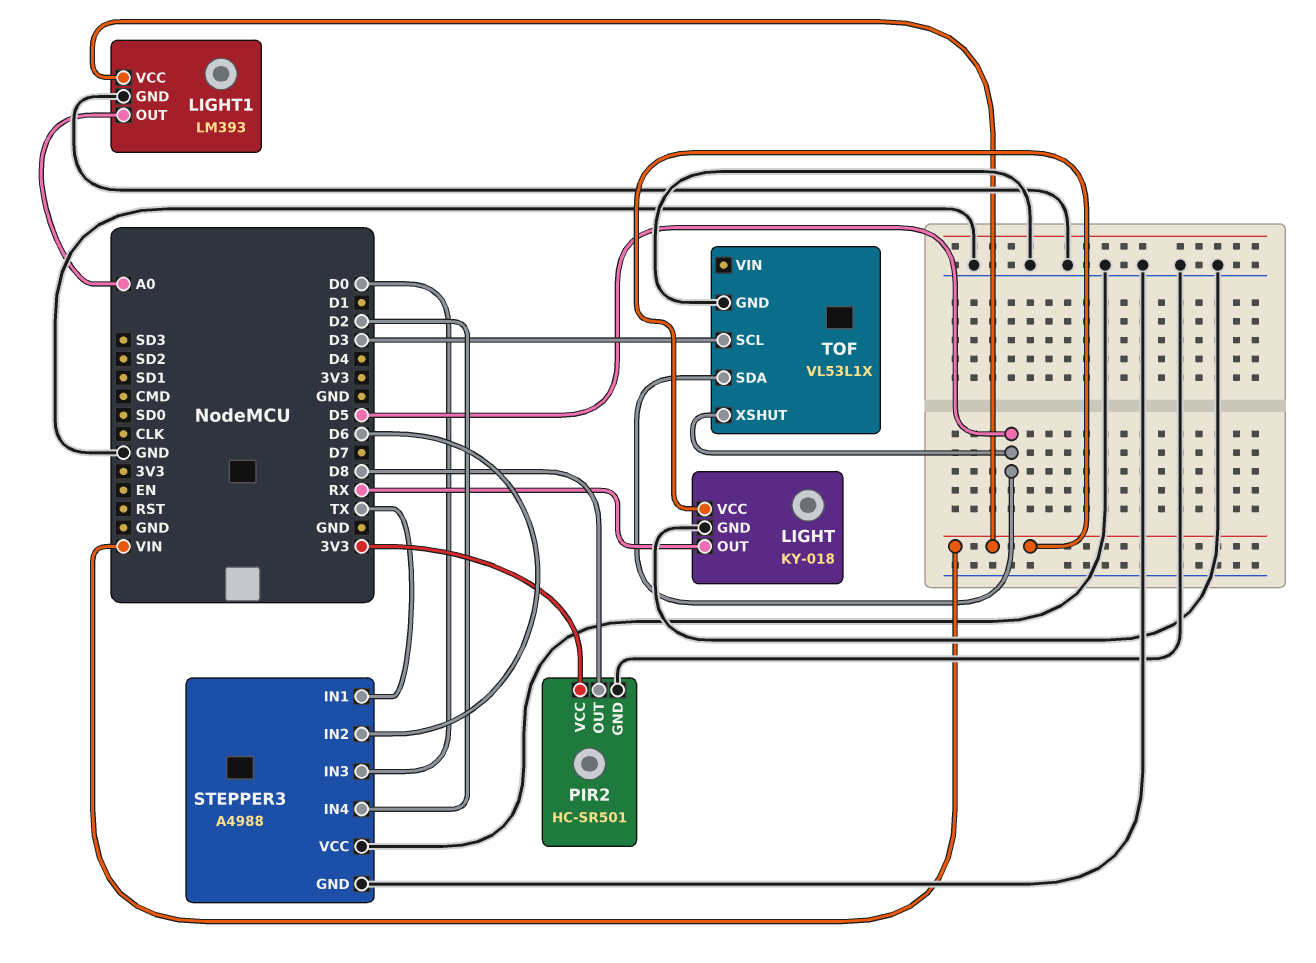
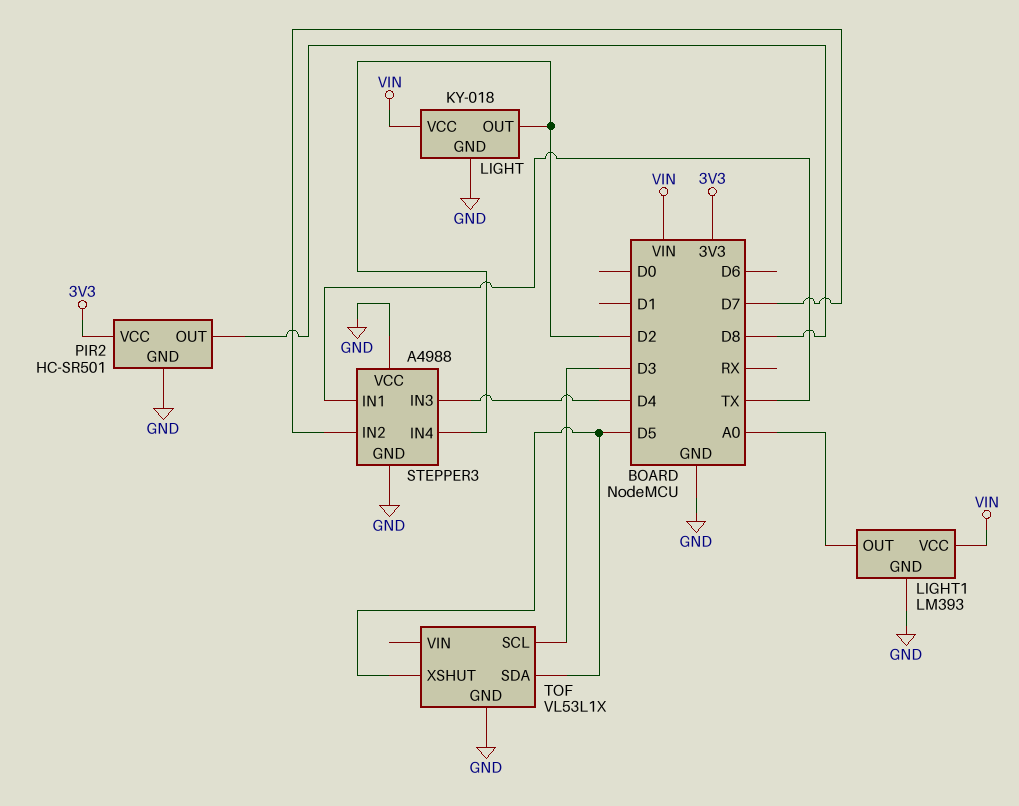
LIGHT pin OUT: RX -> D2
STEPPER3 pin IN2: D6 -> D7
STEPPER3 pin IN3: D0 -> D4

